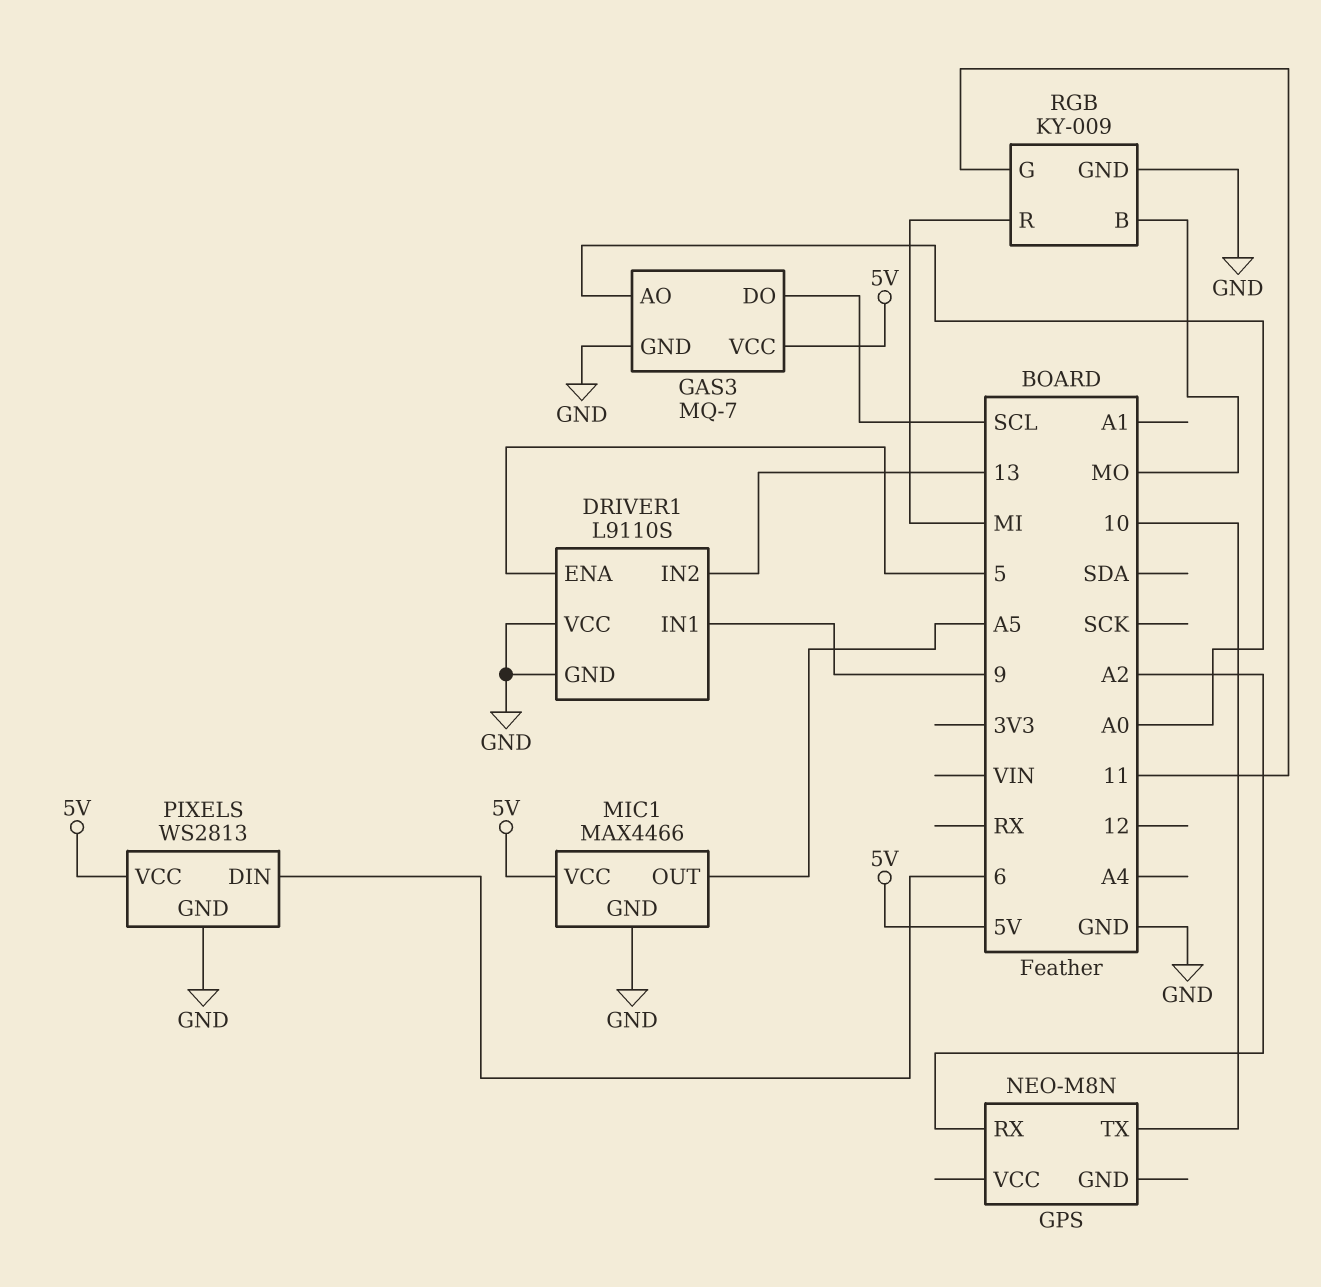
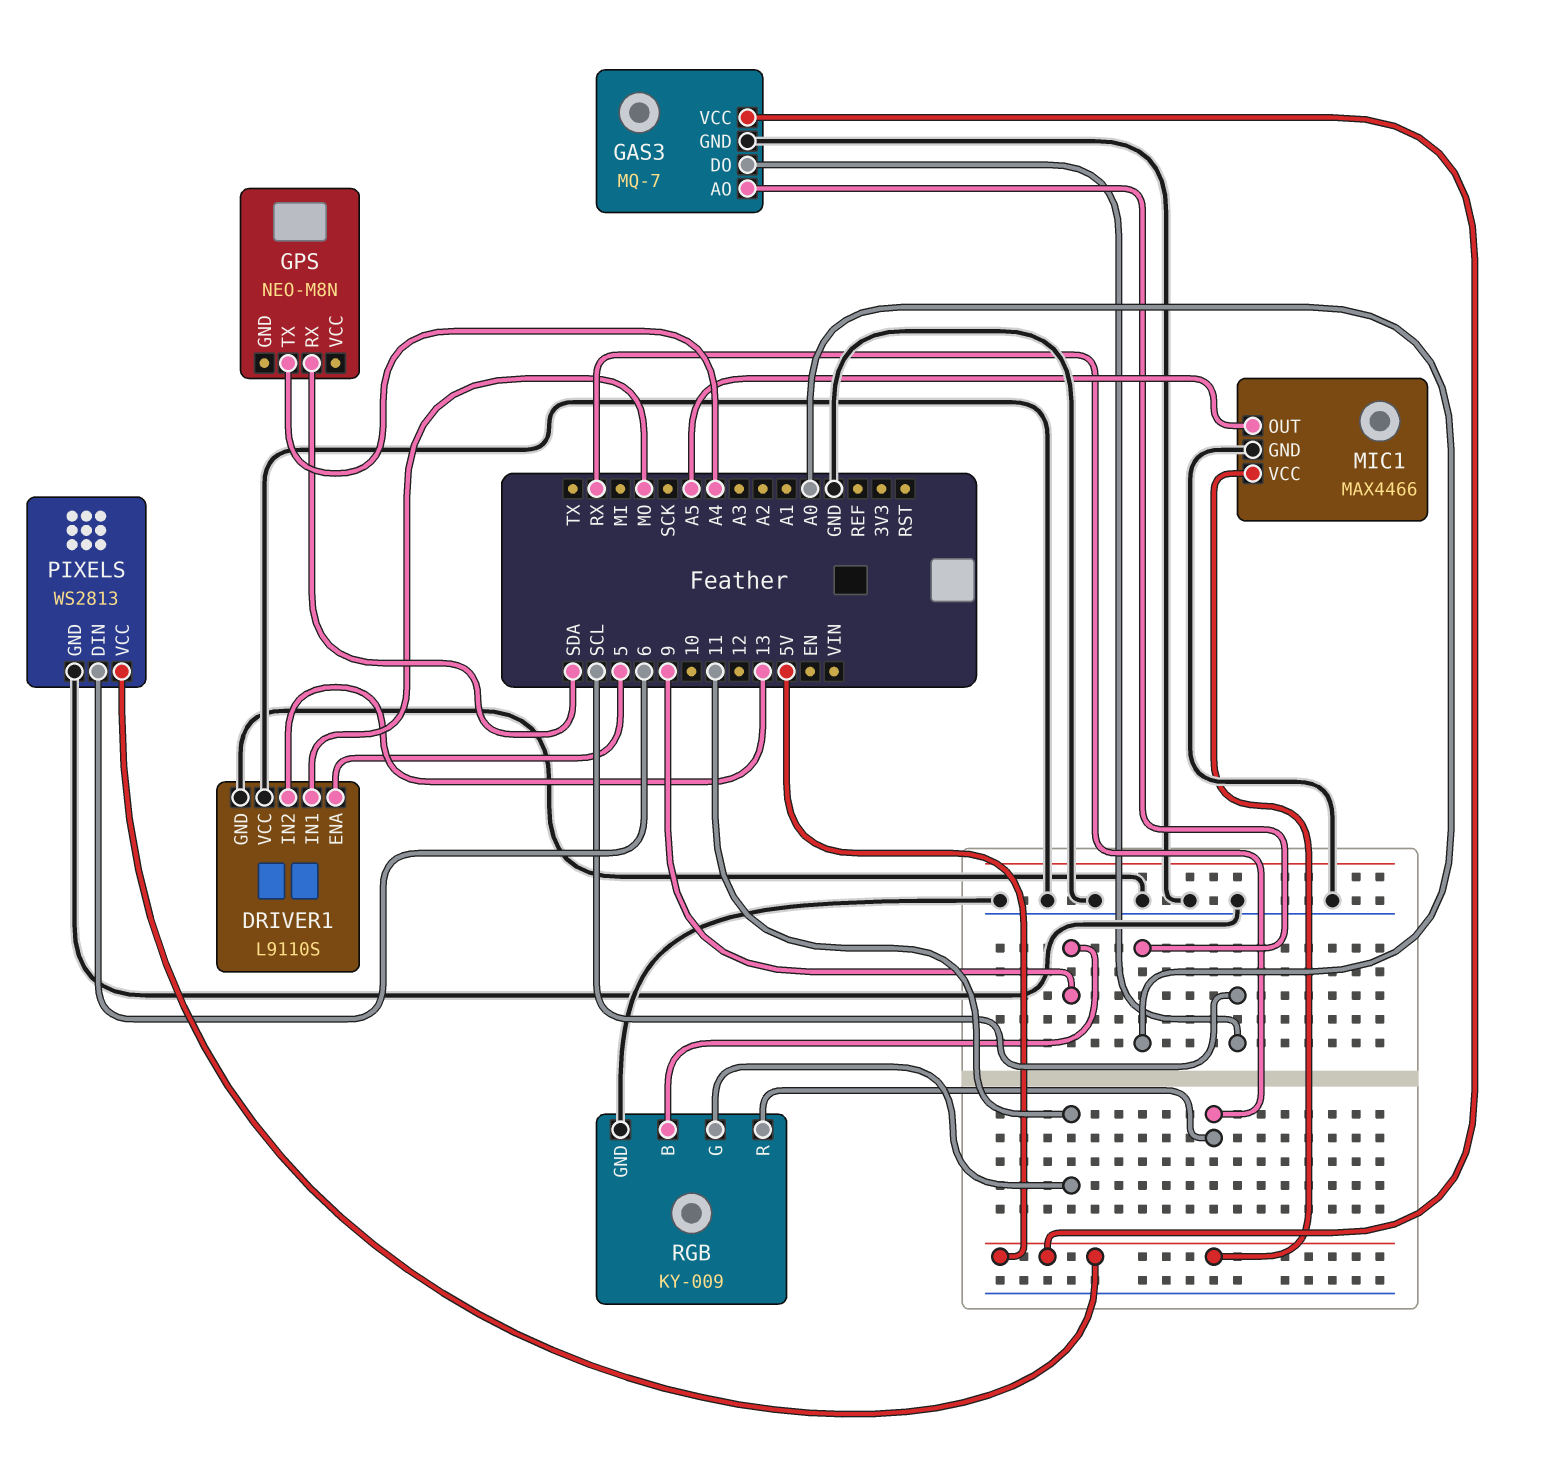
DRIVER1 pin IN1: 9 -> MO
GPS pin RX: A2 -> SDA
GPS pin TX: 10 -> A4
RGB pin B: MO -> 9
RGB pin R: MI -> RX

